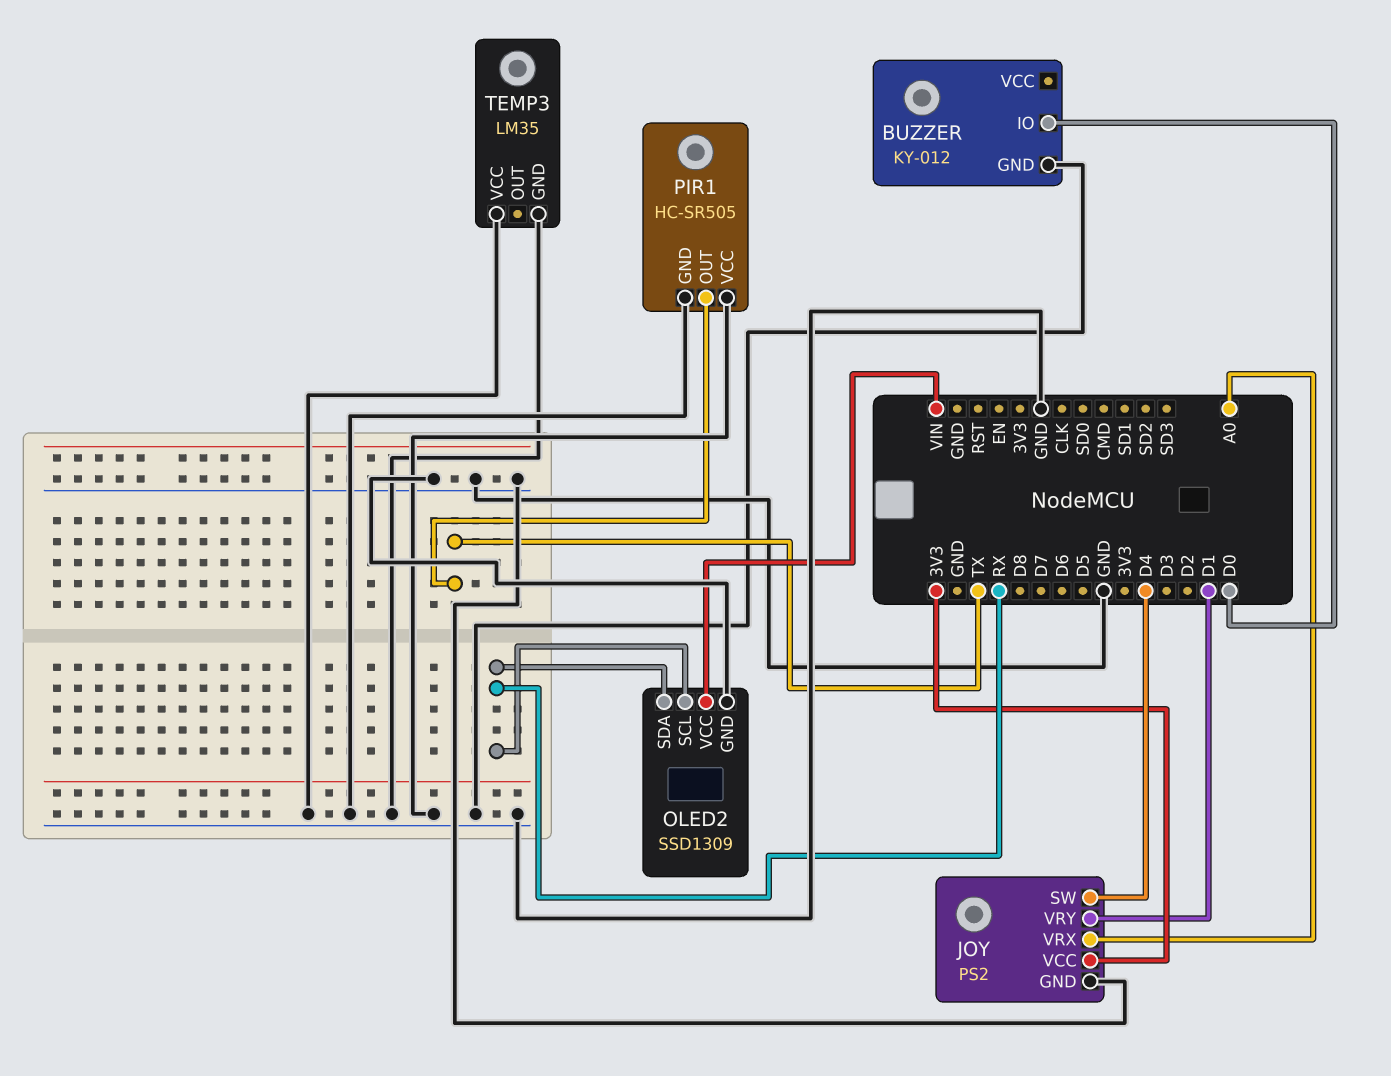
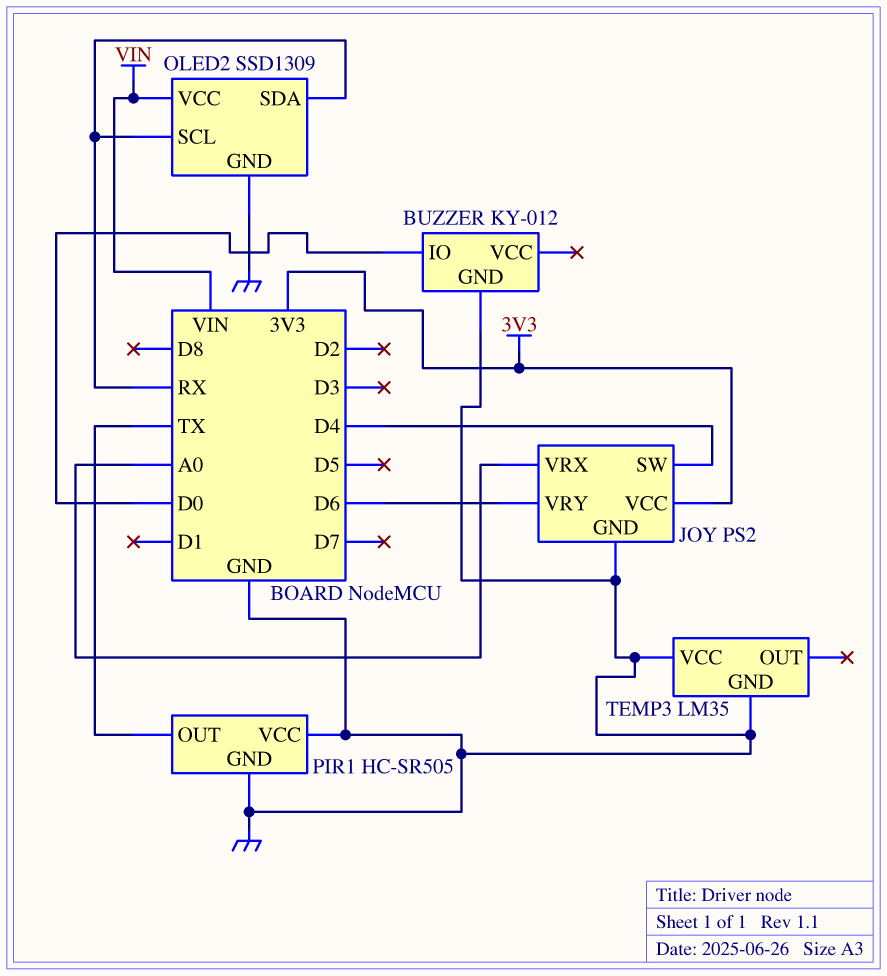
JOY pin VRY: D1 -> D6

